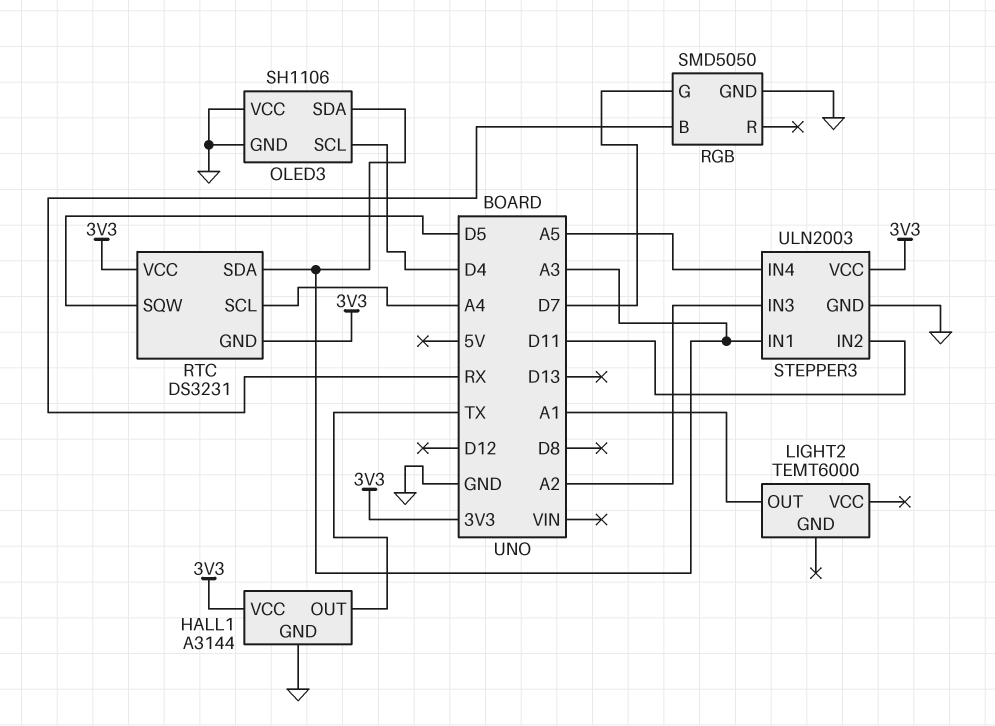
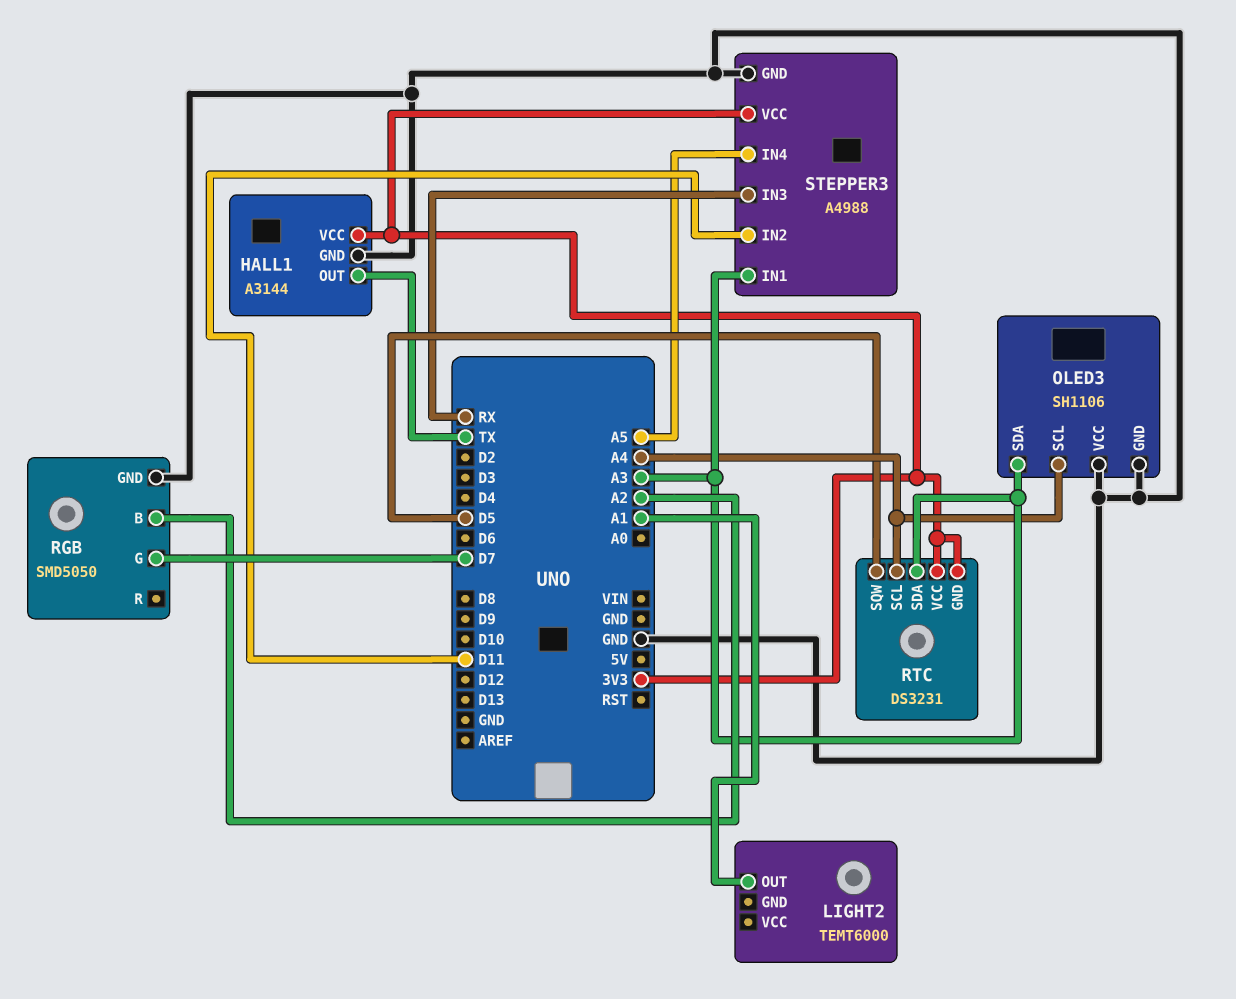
OLED3 pin SCL: D4 -> A4
RGB pin B: RX -> A2
STEPPER3: ULN2003 -> A4988
STEPPER3 pin IN3: A2 -> RX

